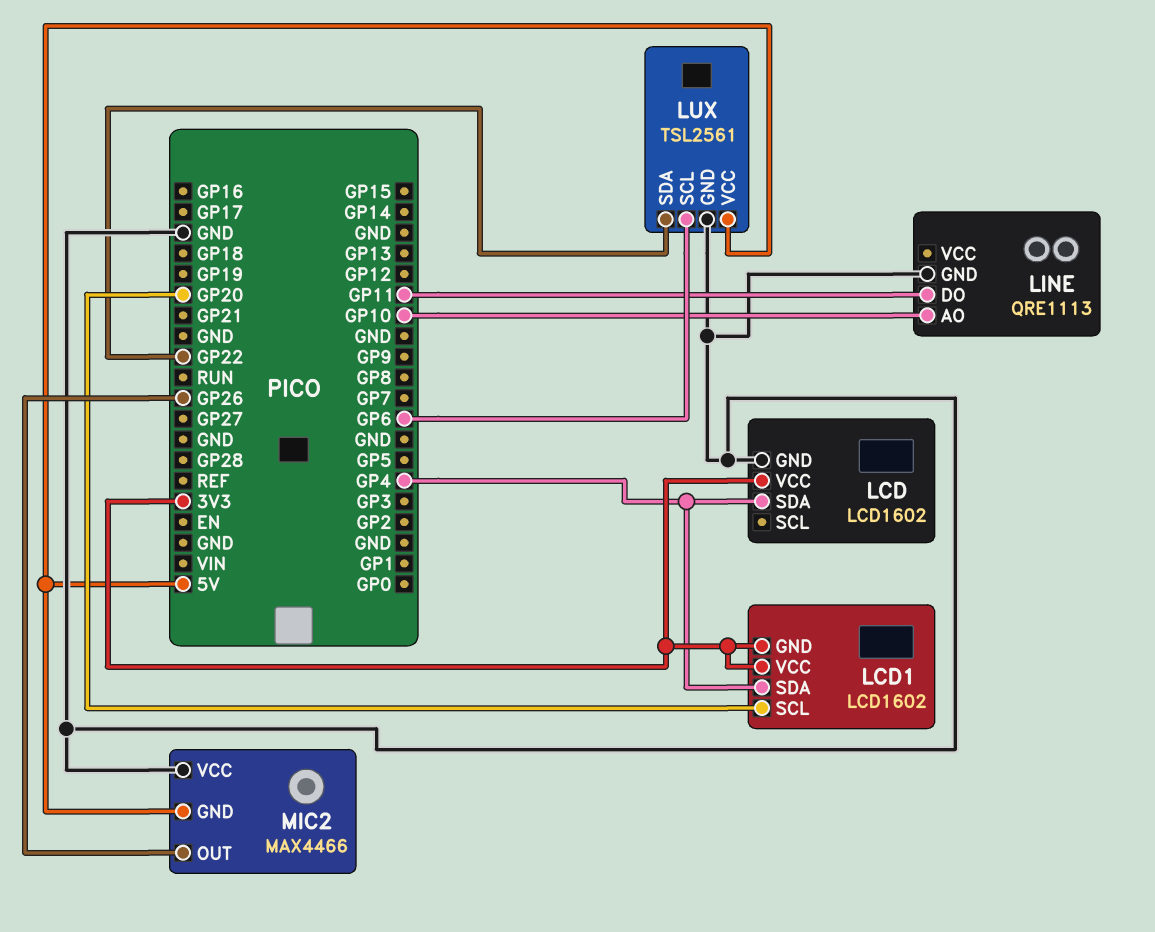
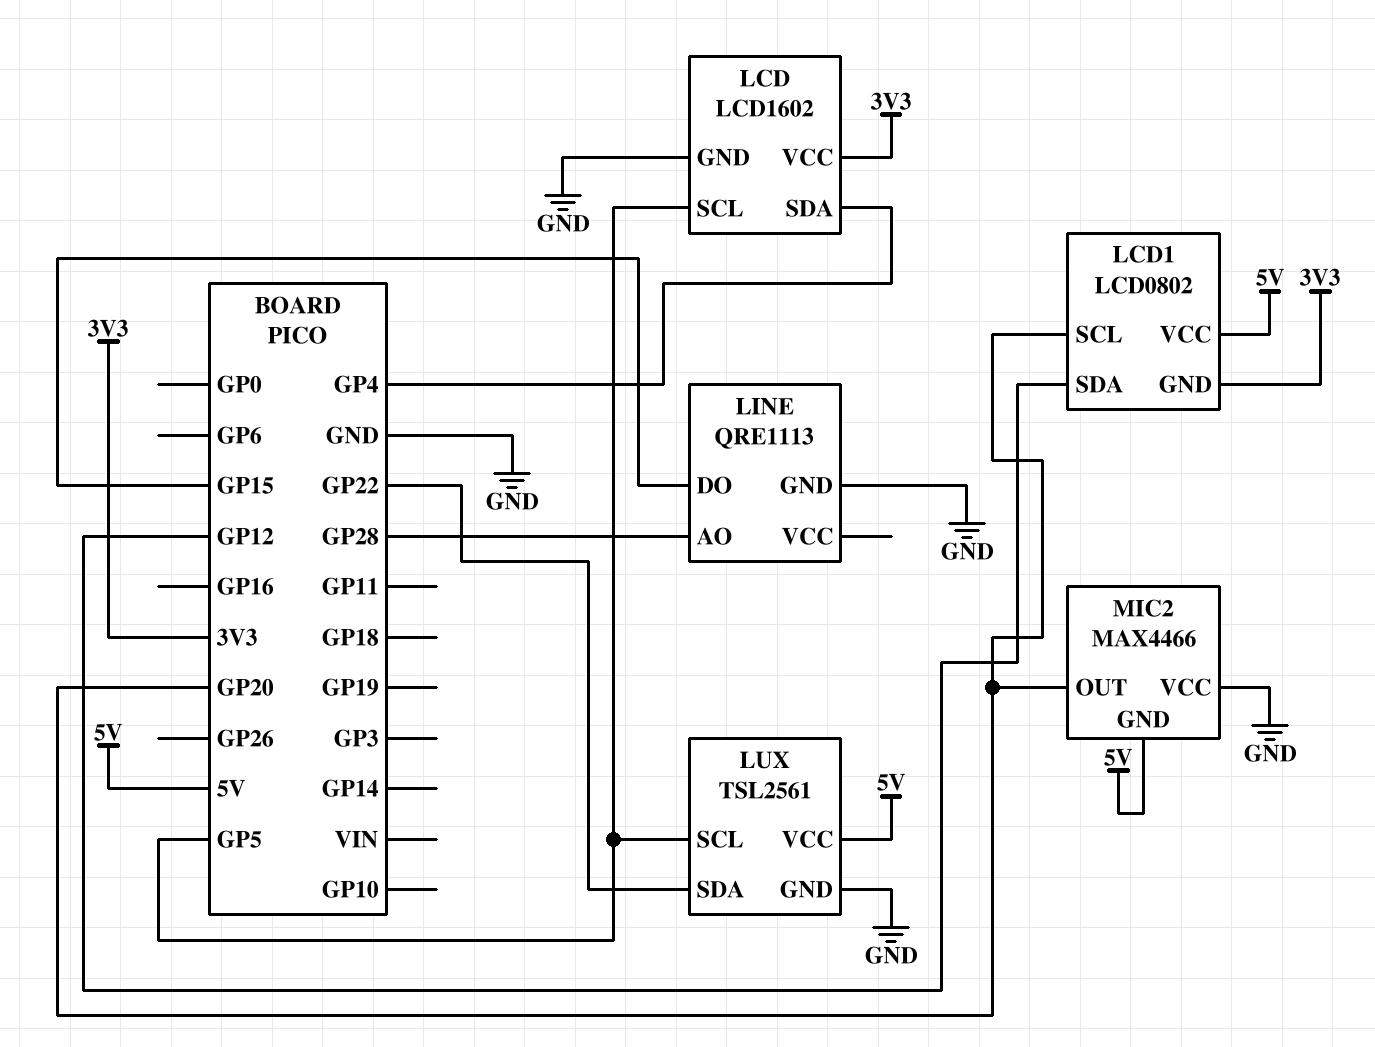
LCD pin SCL: none -> GP5
LCD1: LCD1602 -> LCD0802
LCD1 pin SDA: GP4 -> GP12
LCD1 pin VCC: 3V3 -> 5V
LINE pin AO: GP10 -> GP28
LINE pin DO: GP11 -> GP15
LUX pin SCL: GP6 -> GP5
MIC2 pin OUT: GP26 -> GP20

